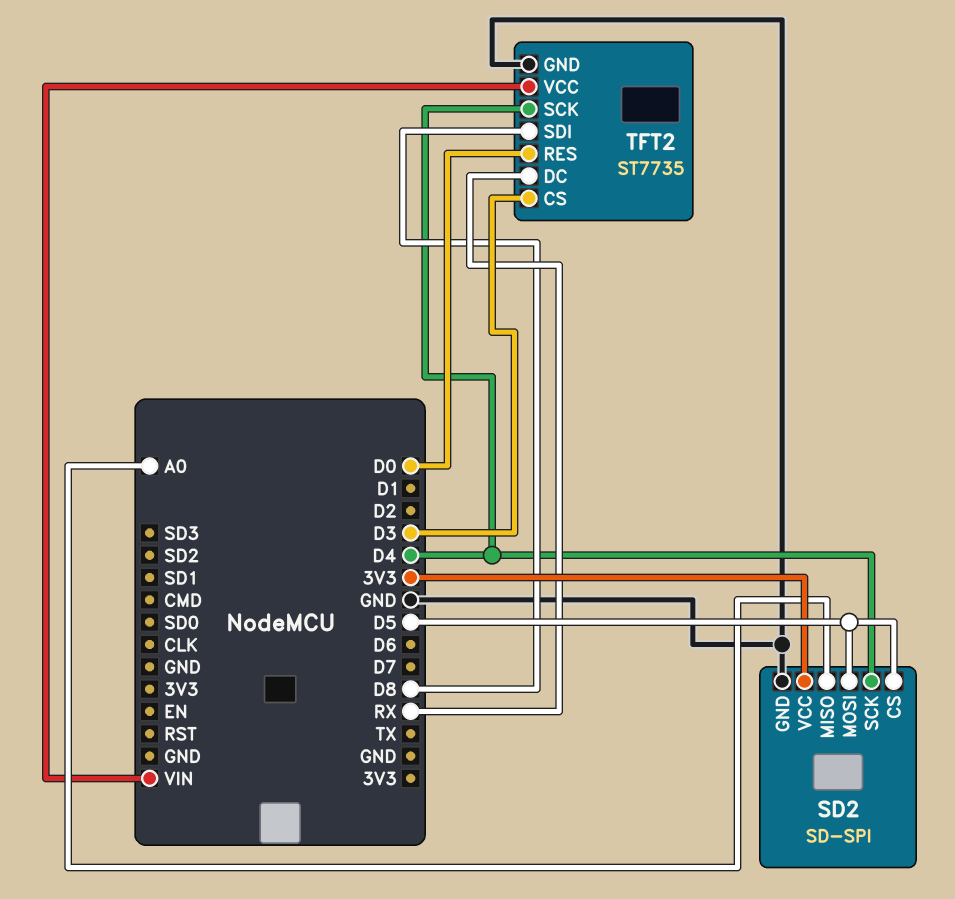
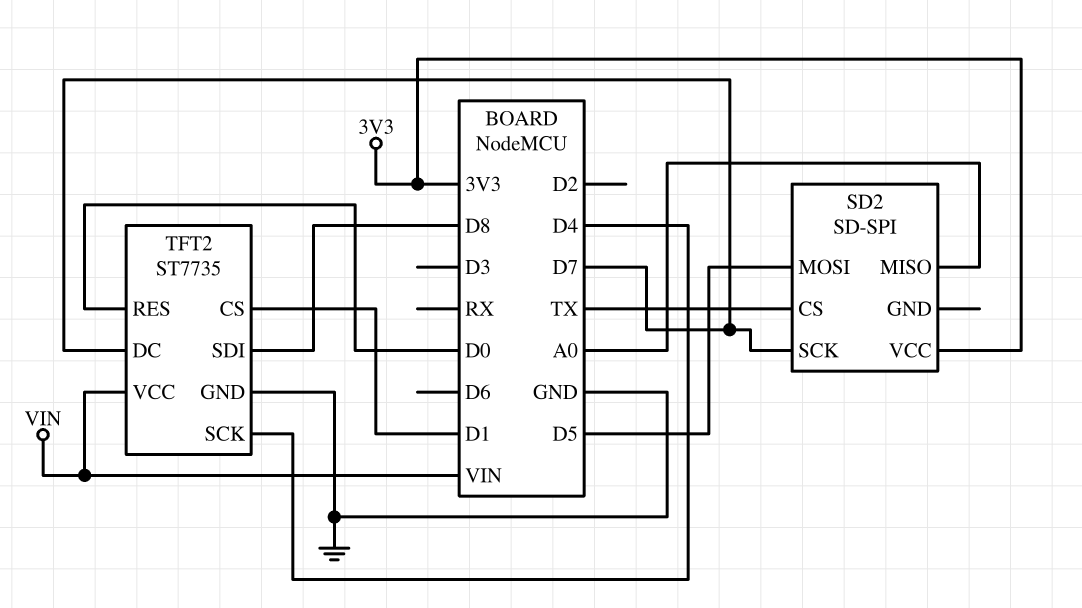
SD2 pin CS: D5 -> TX
SD2 pin GND: GND -> none
SD2 pin SCK: D4 -> D7
TFT2 pin CS: D3 -> D1
TFT2 pin DC: RX -> D7

